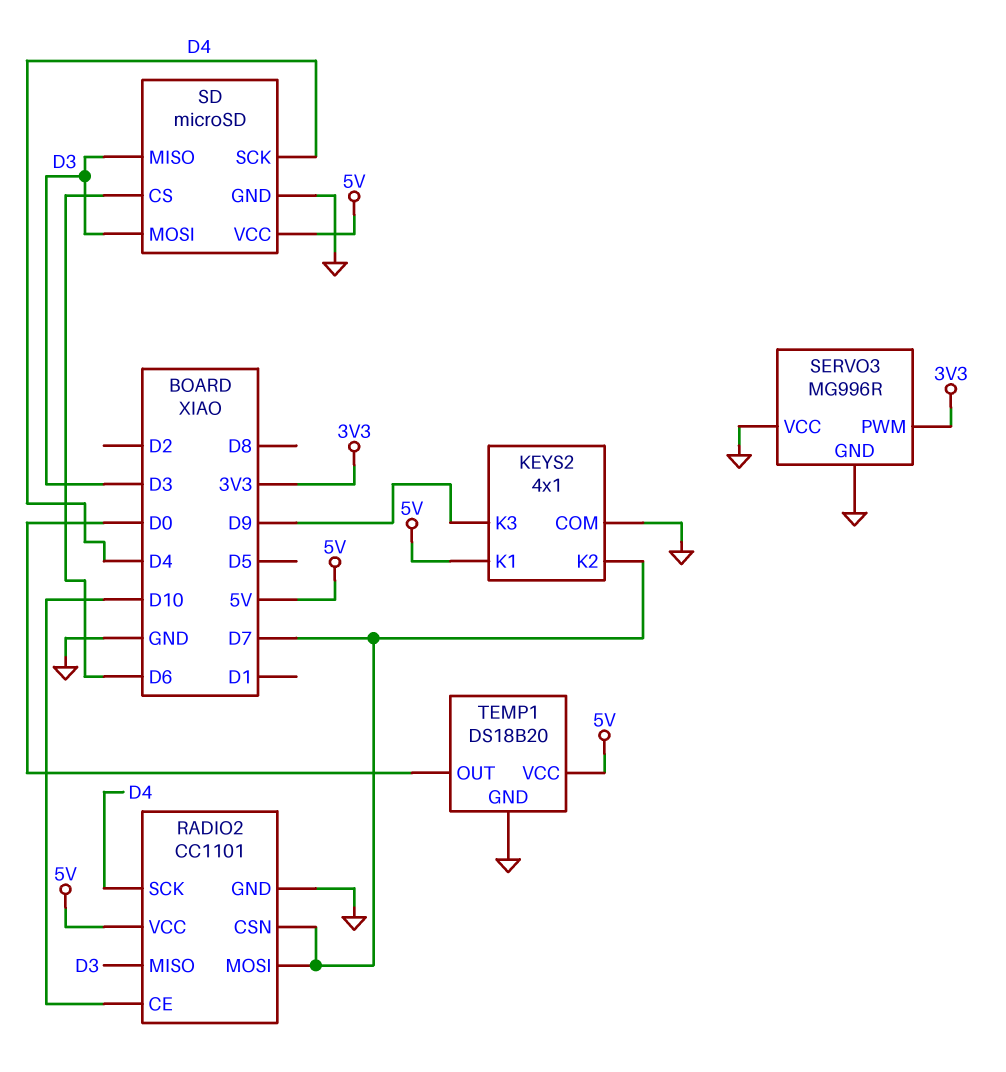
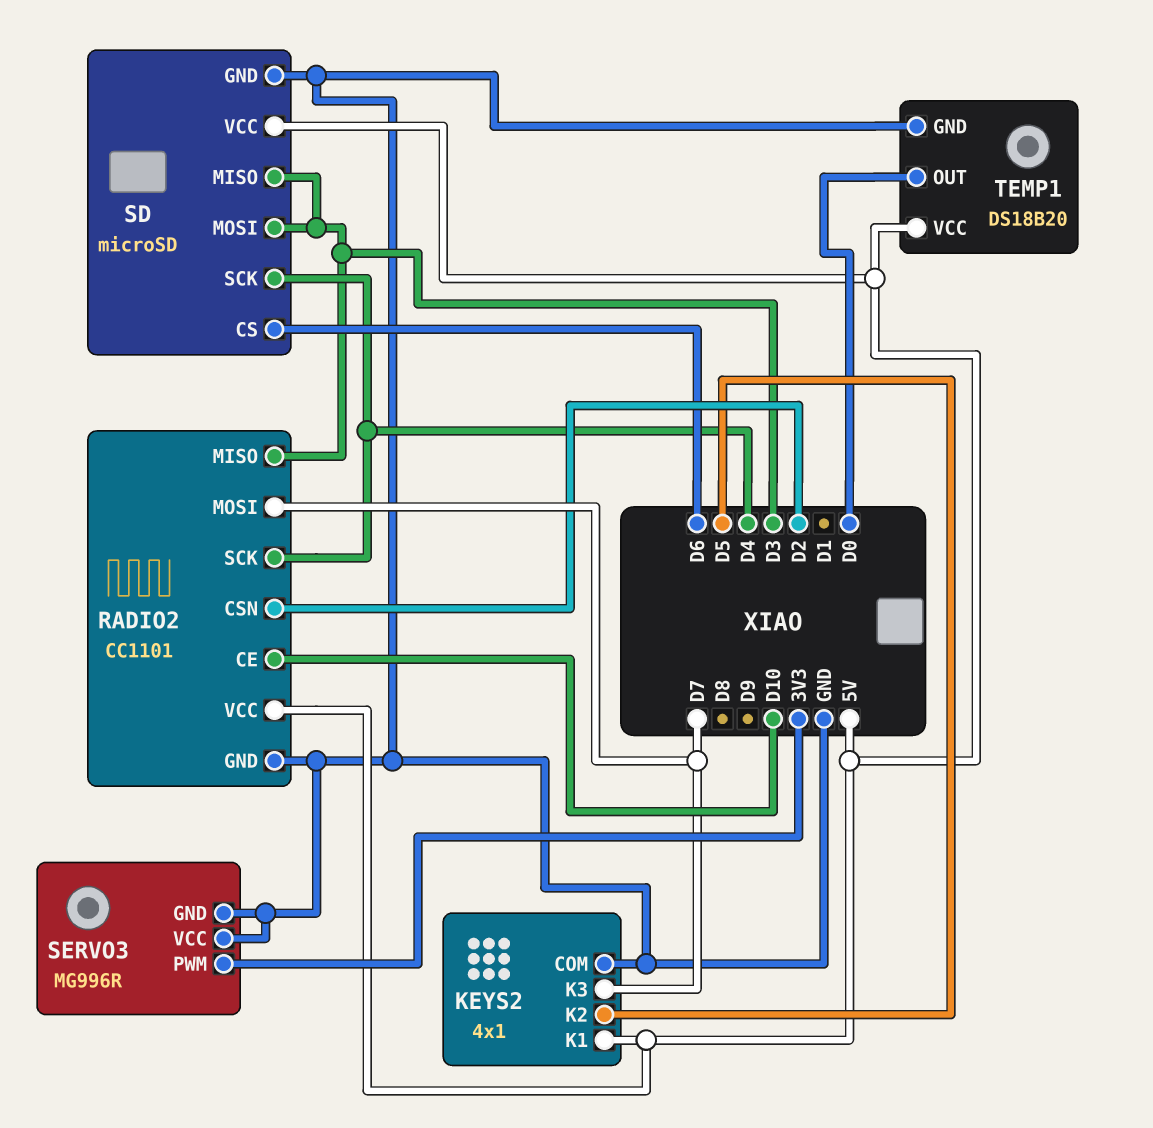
KEYS2 pin K2: D7 -> D5
KEYS2 pin K3: D9 -> D7
RADIO2 pin CSN: D7 -> D2

